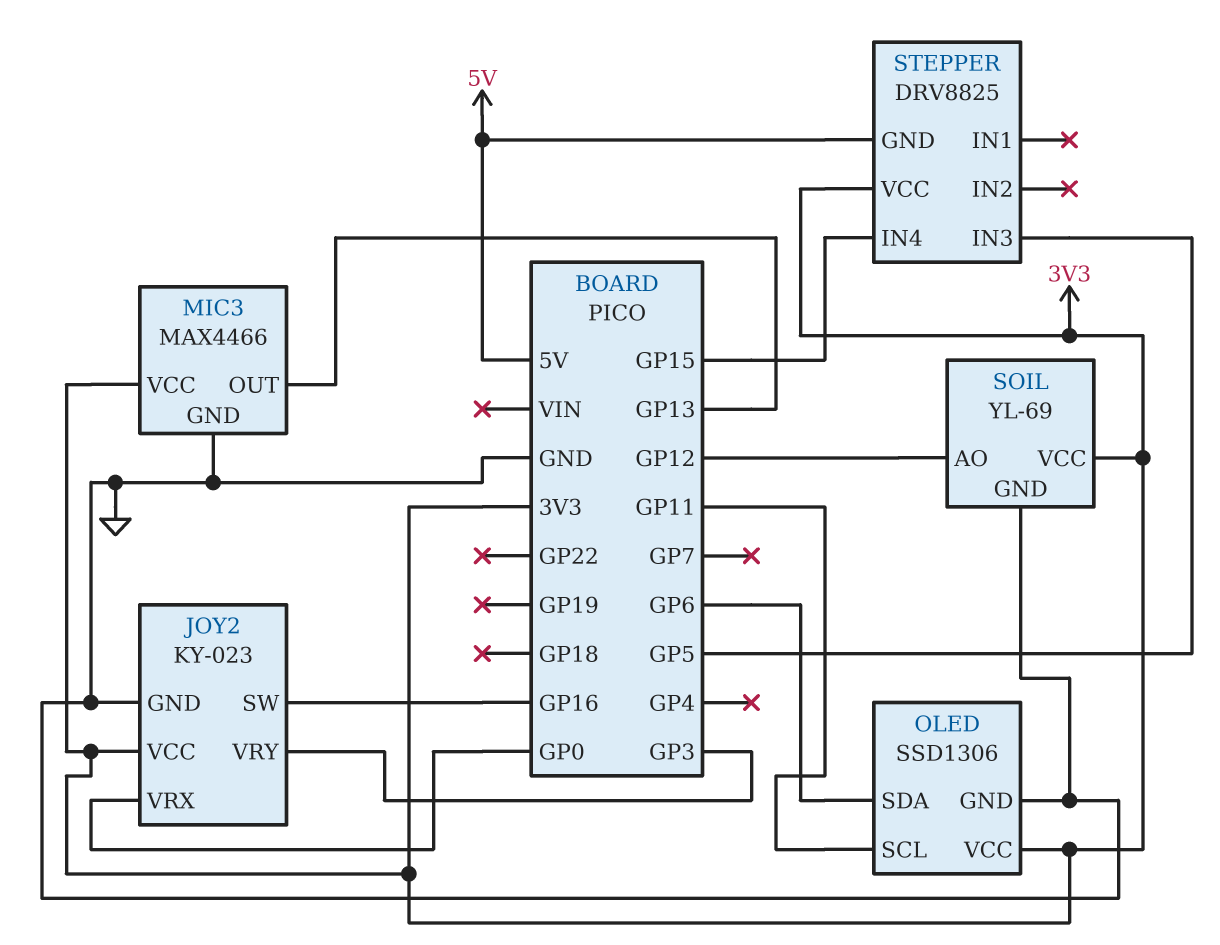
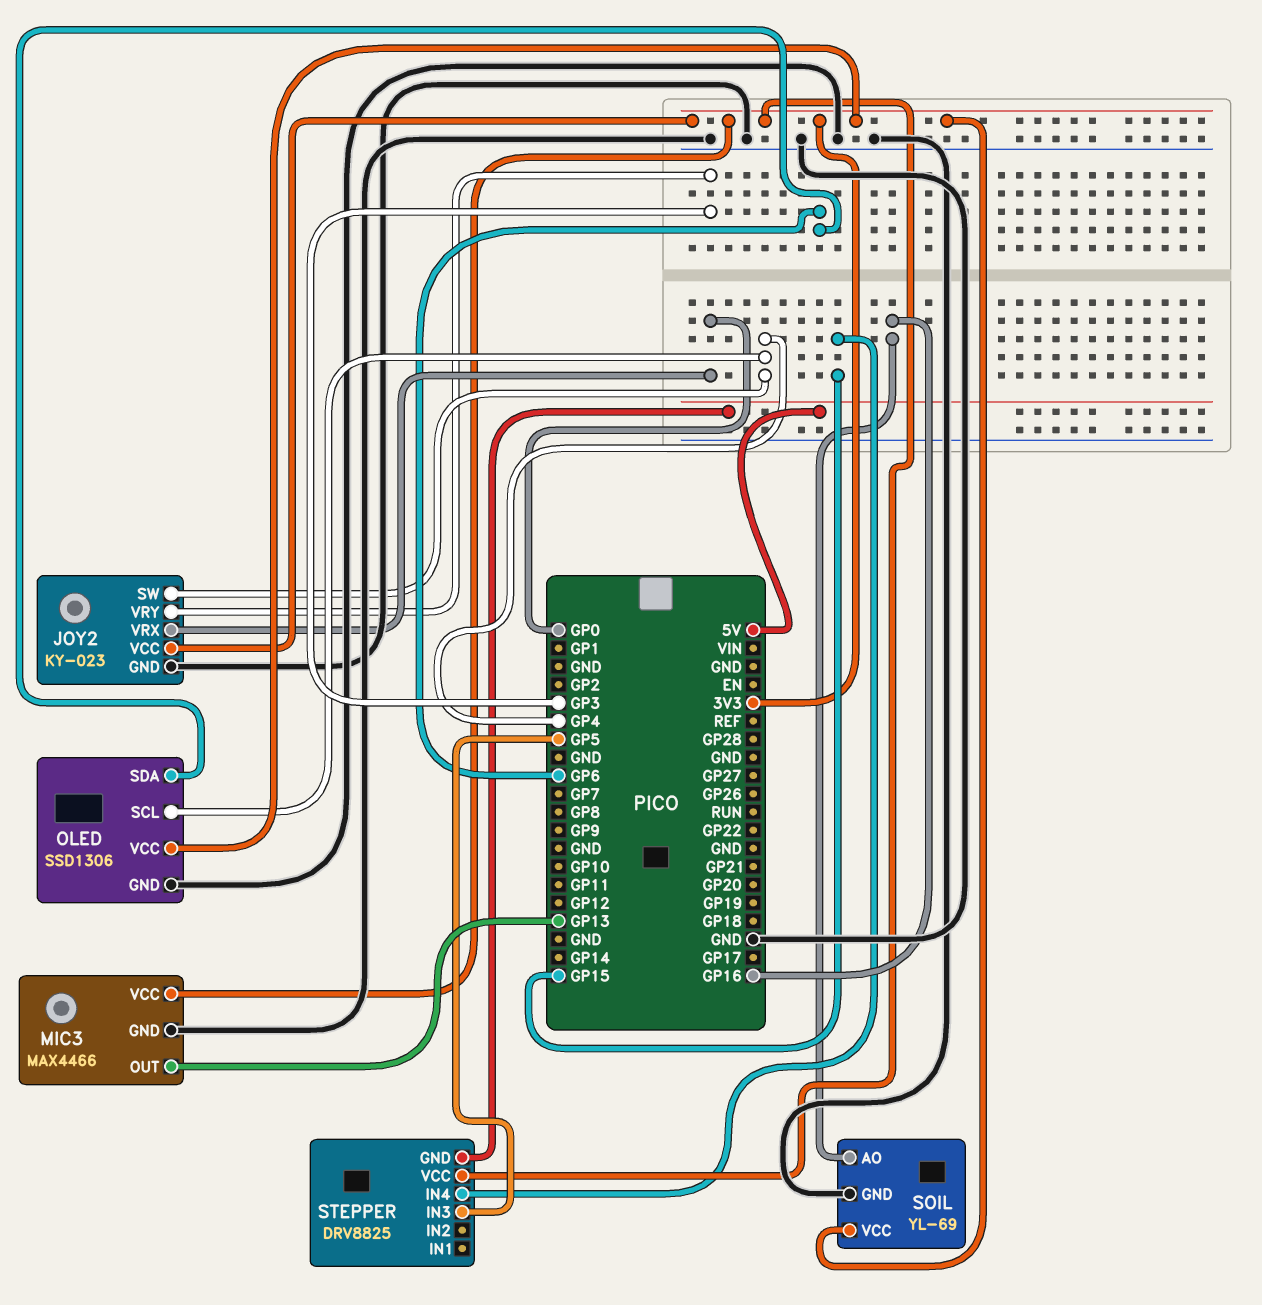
JOY2 pin SW: GP16 -> GP4
OLED pin SCL: GP11 -> GP4
SOIL pin AO: GP12 -> GP16

